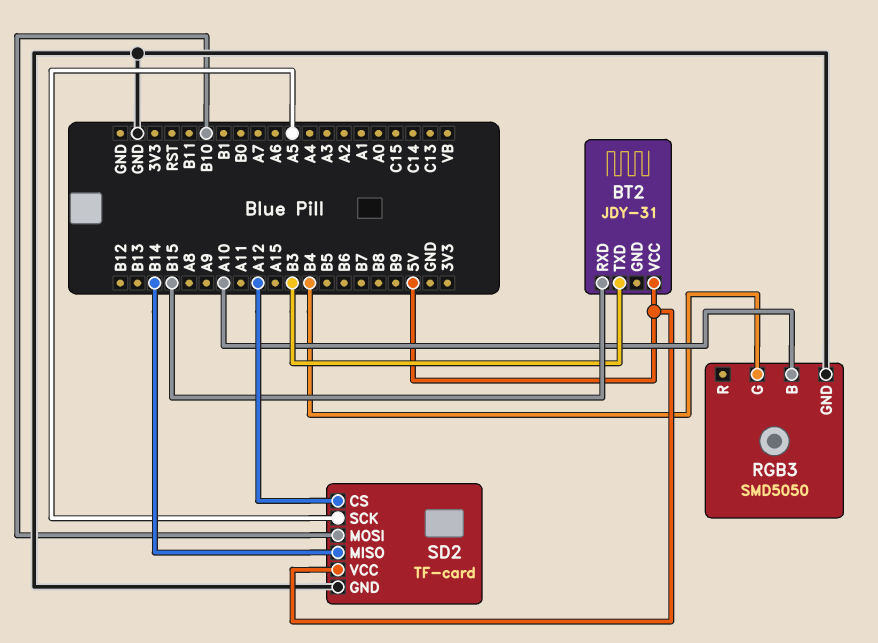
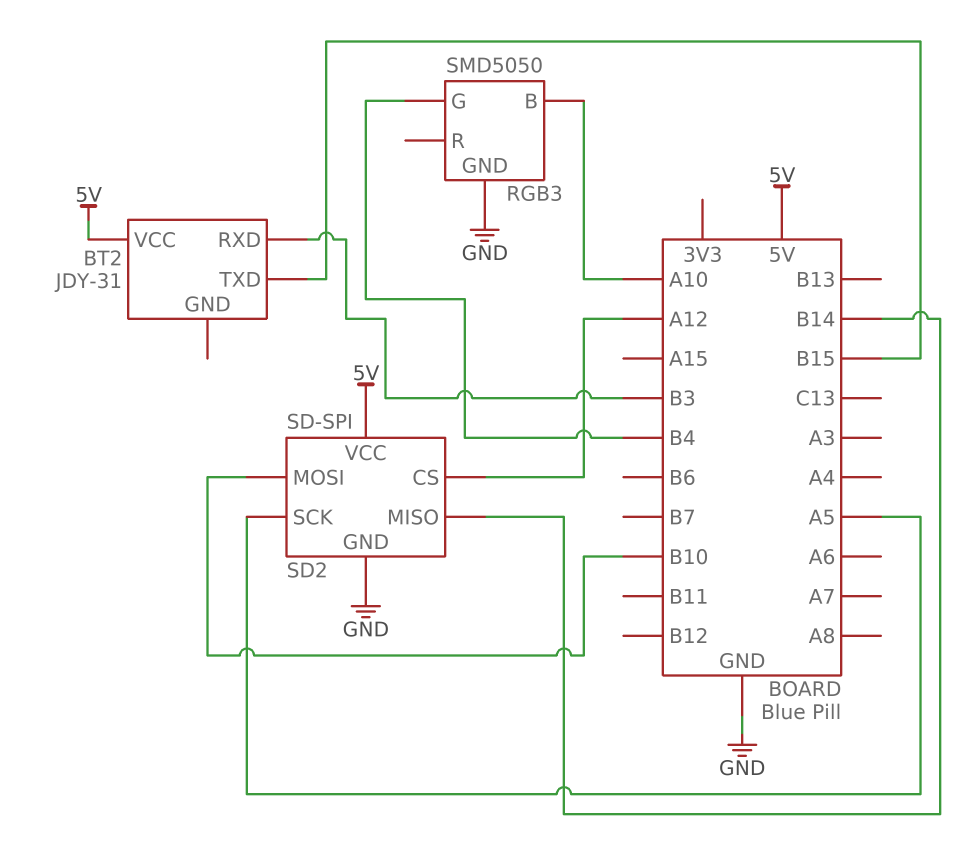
BT2 pin RXD: B15 -> B3
BT2 pin TXD: B3 -> B15
SD2: TF-card -> SD-SPI

